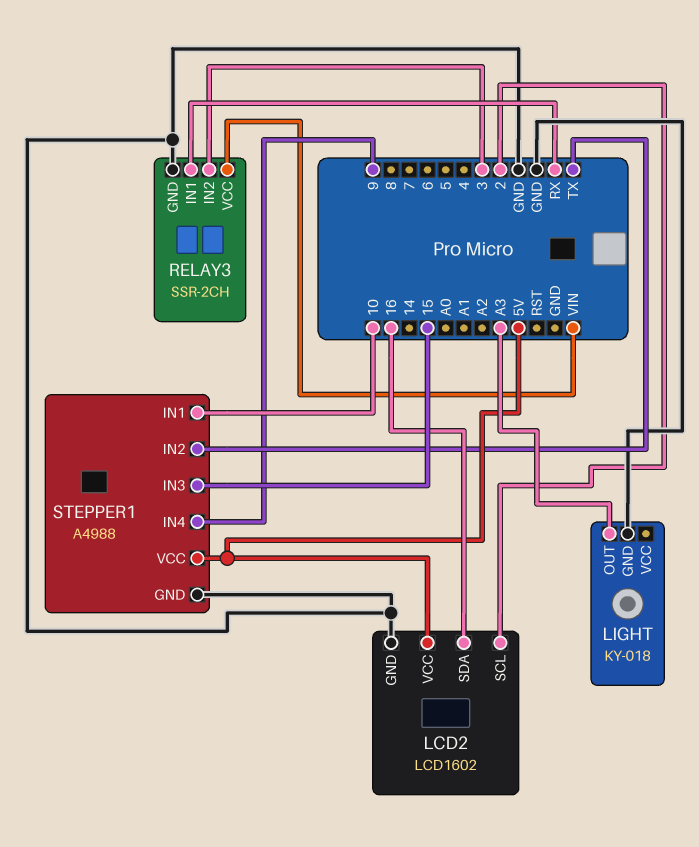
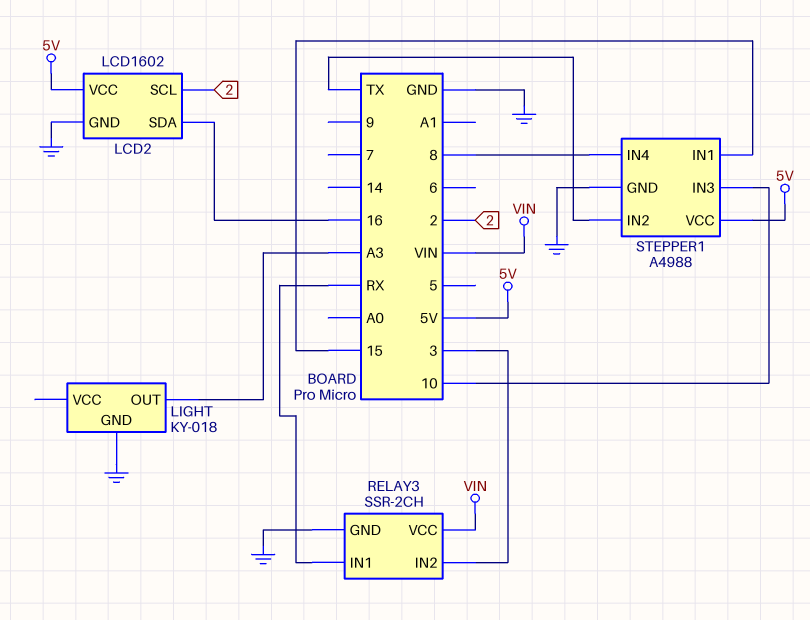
STEPPER1 pin IN1: 10 -> 15
STEPPER1 pin IN3: 15 -> 10
STEPPER1 pin IN4: 9 -> 8

